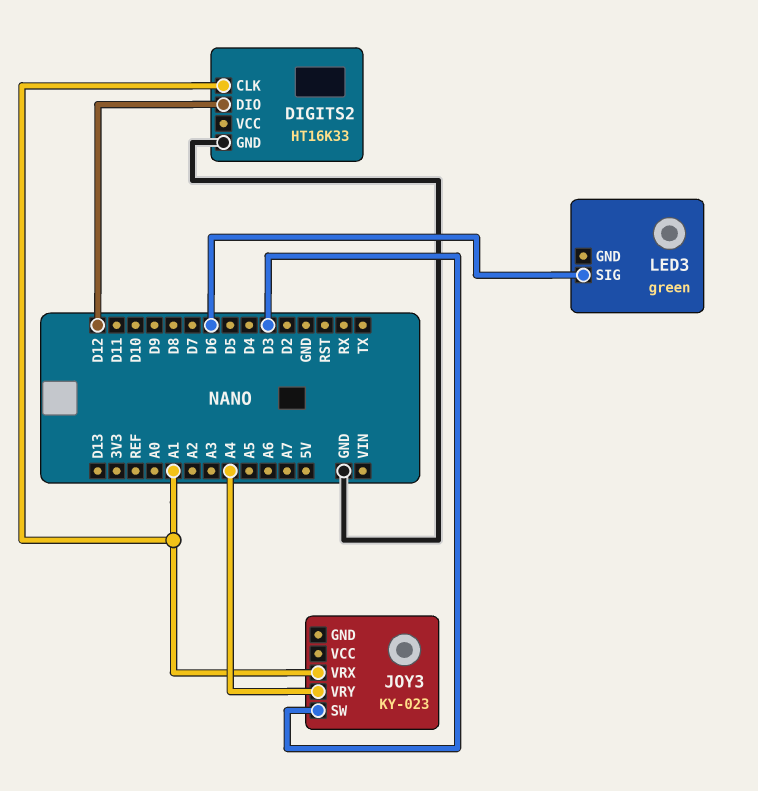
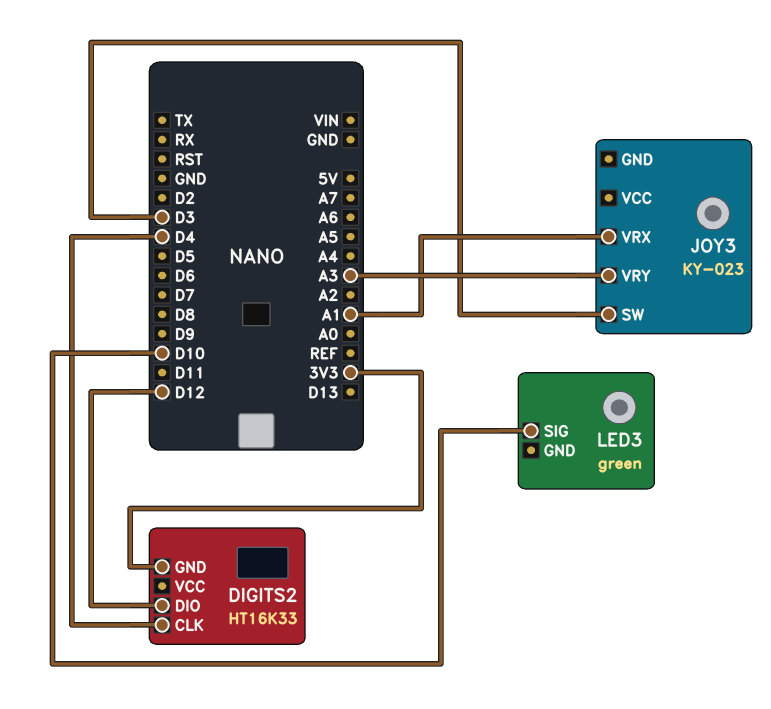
DIGITS2 pin CLK: A1 -> D4
DIGITS2 pin GND: GND -> 3V3
JOY3 pin VRY: A4 -> A3
LED3 pin SIG: D6 -> D10

